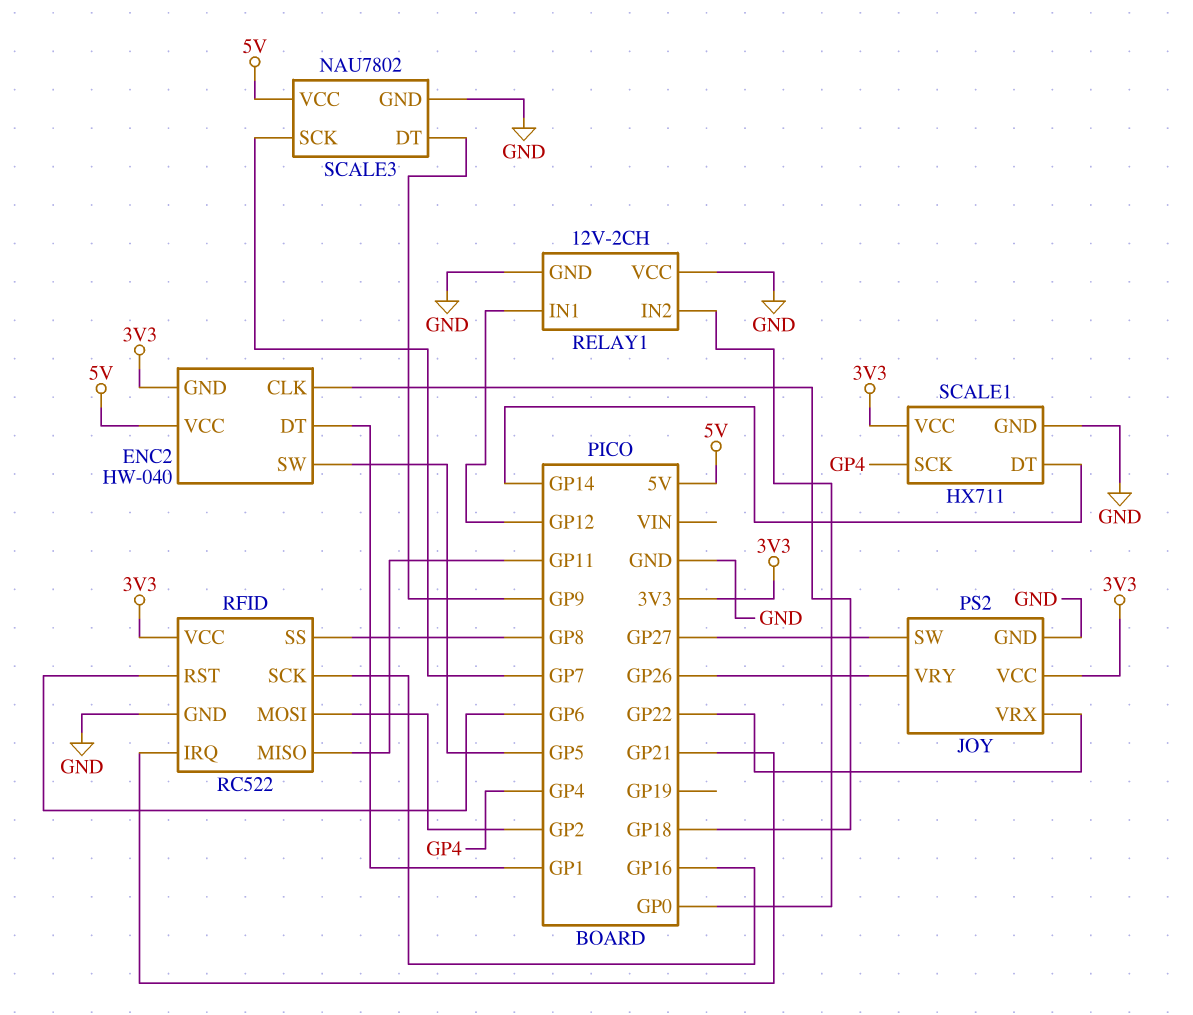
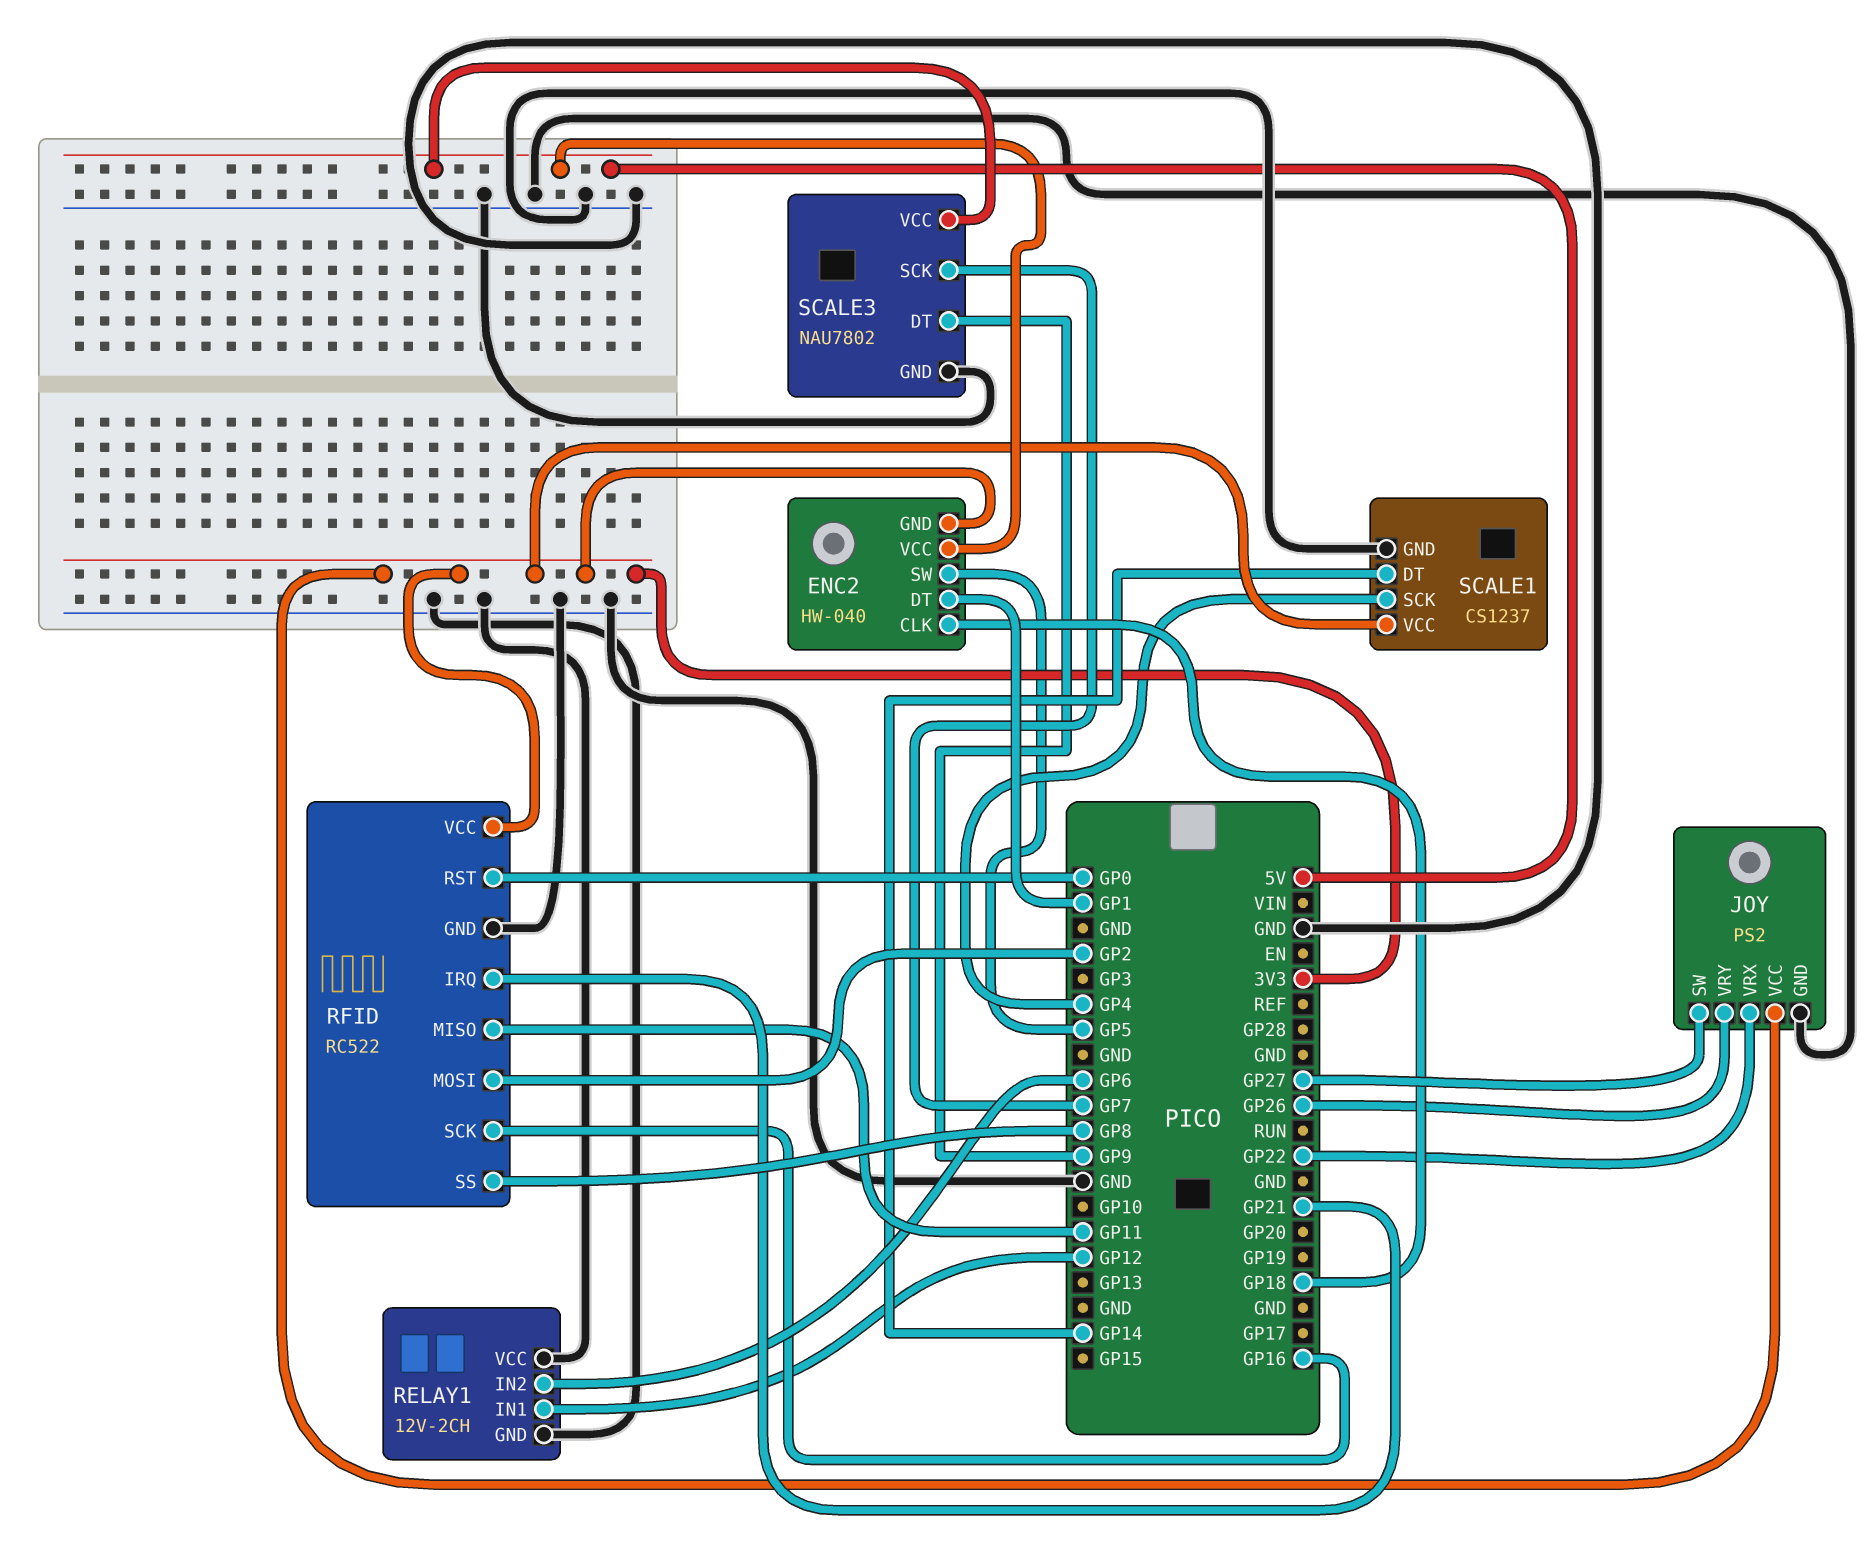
RELAY1 pin IN2: GP0 -> GP6
RFID pin RST: GP6 -> GP0
SCALE1: HX711 -> CS1237

